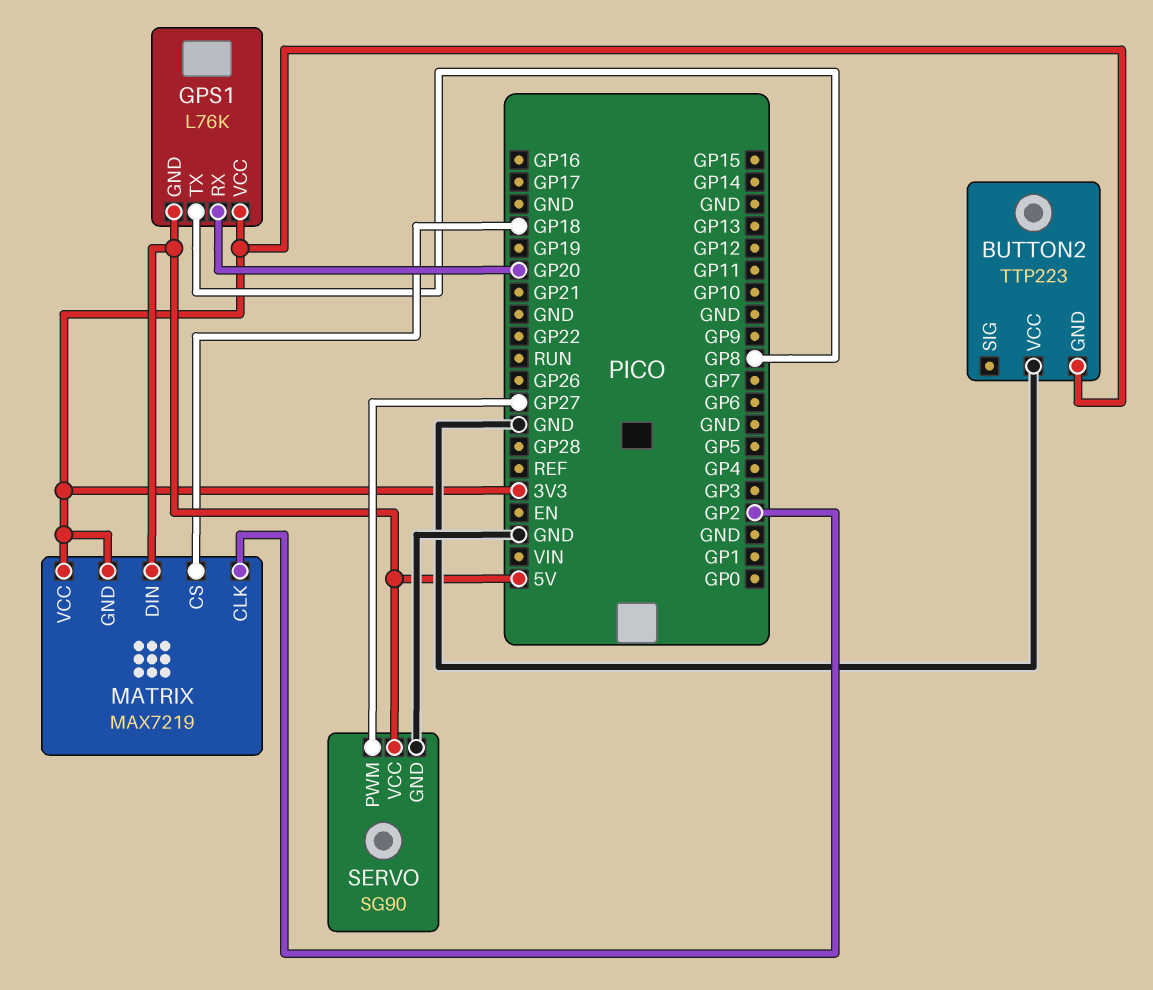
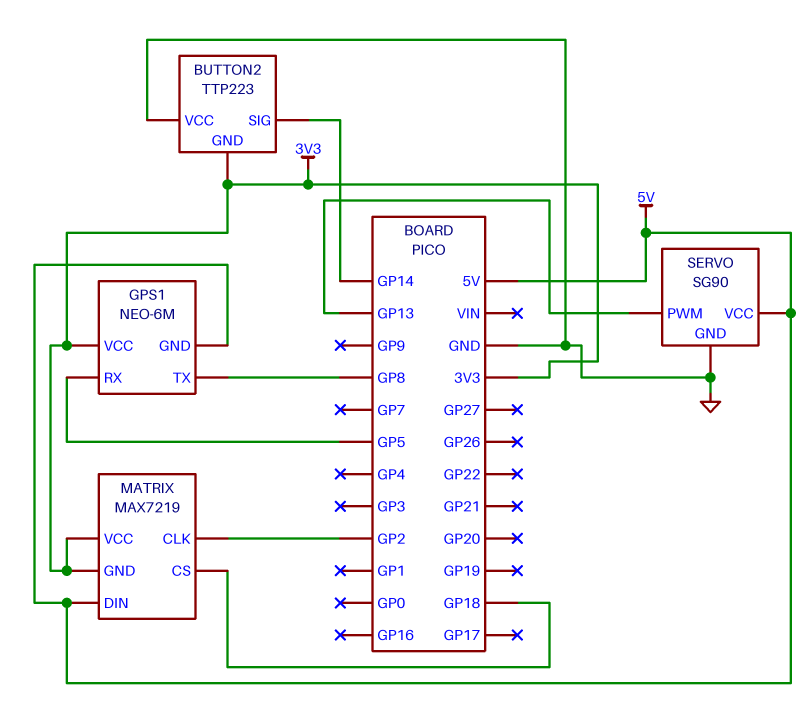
BUTTON2 pin SIG: none -> GP14
GPS1: L76K -> NEO-6M
GPS1 pin RX: GP20 -> GP5
SERVO pin PWM: GP27 -> GP13

